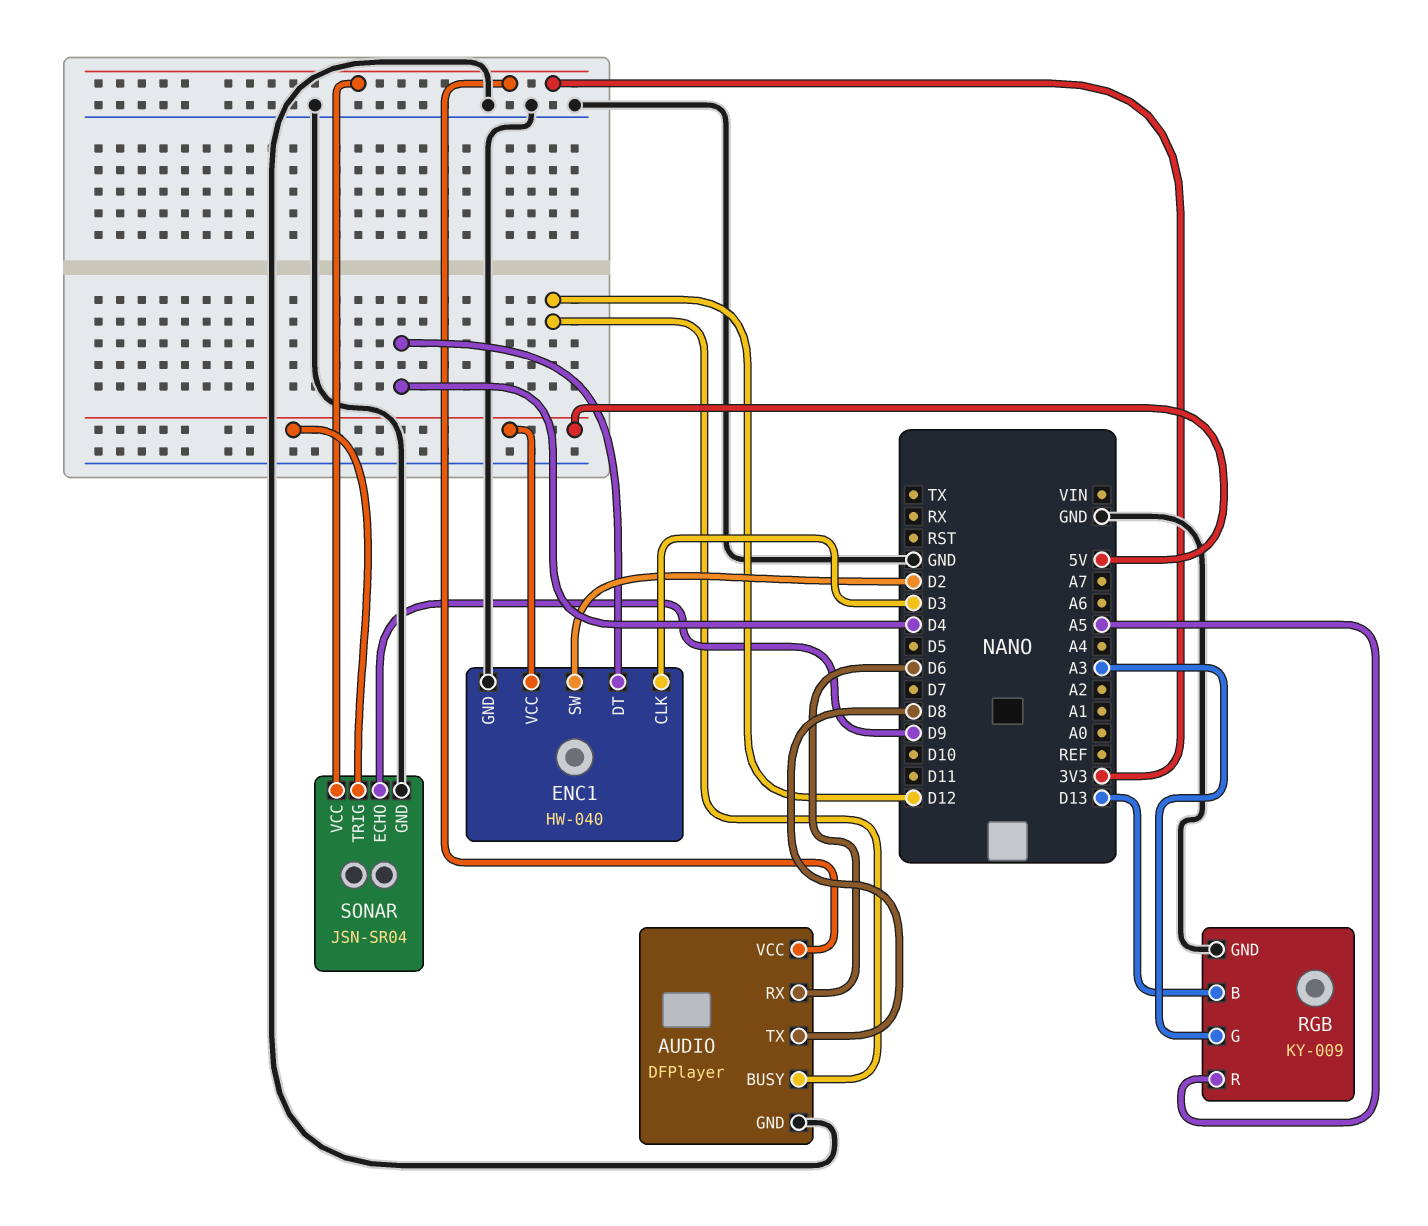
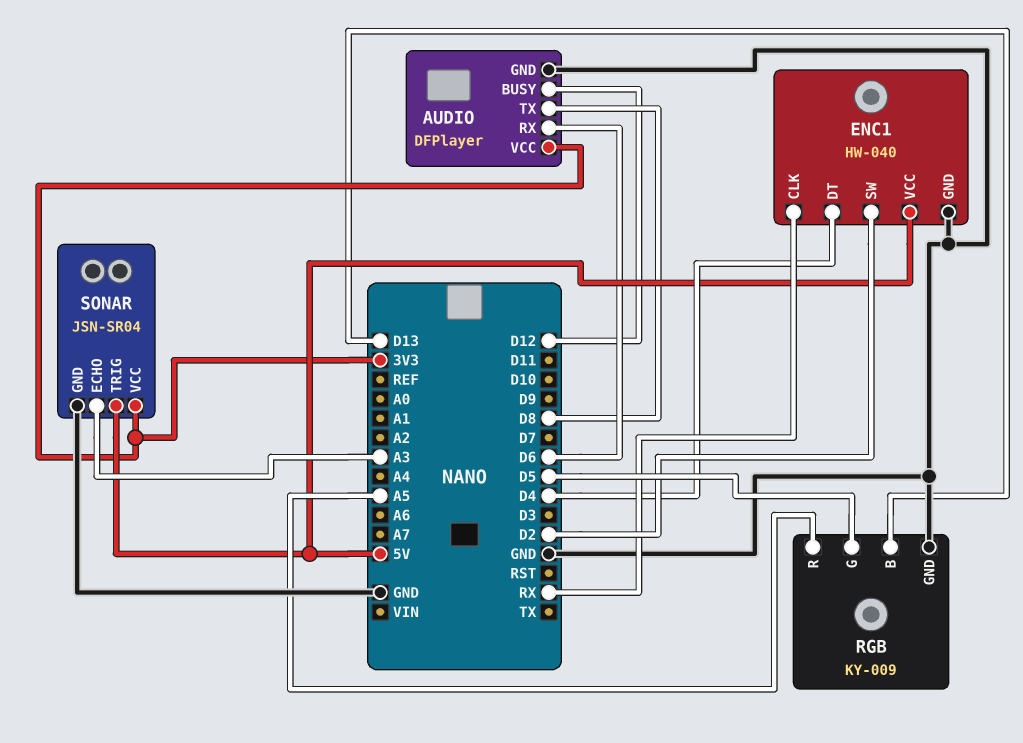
ENC1 pin CLK: D3 -> RX
RGB pin G: A3 -> D5
SONAR pin ECHO: D9 -> A3

